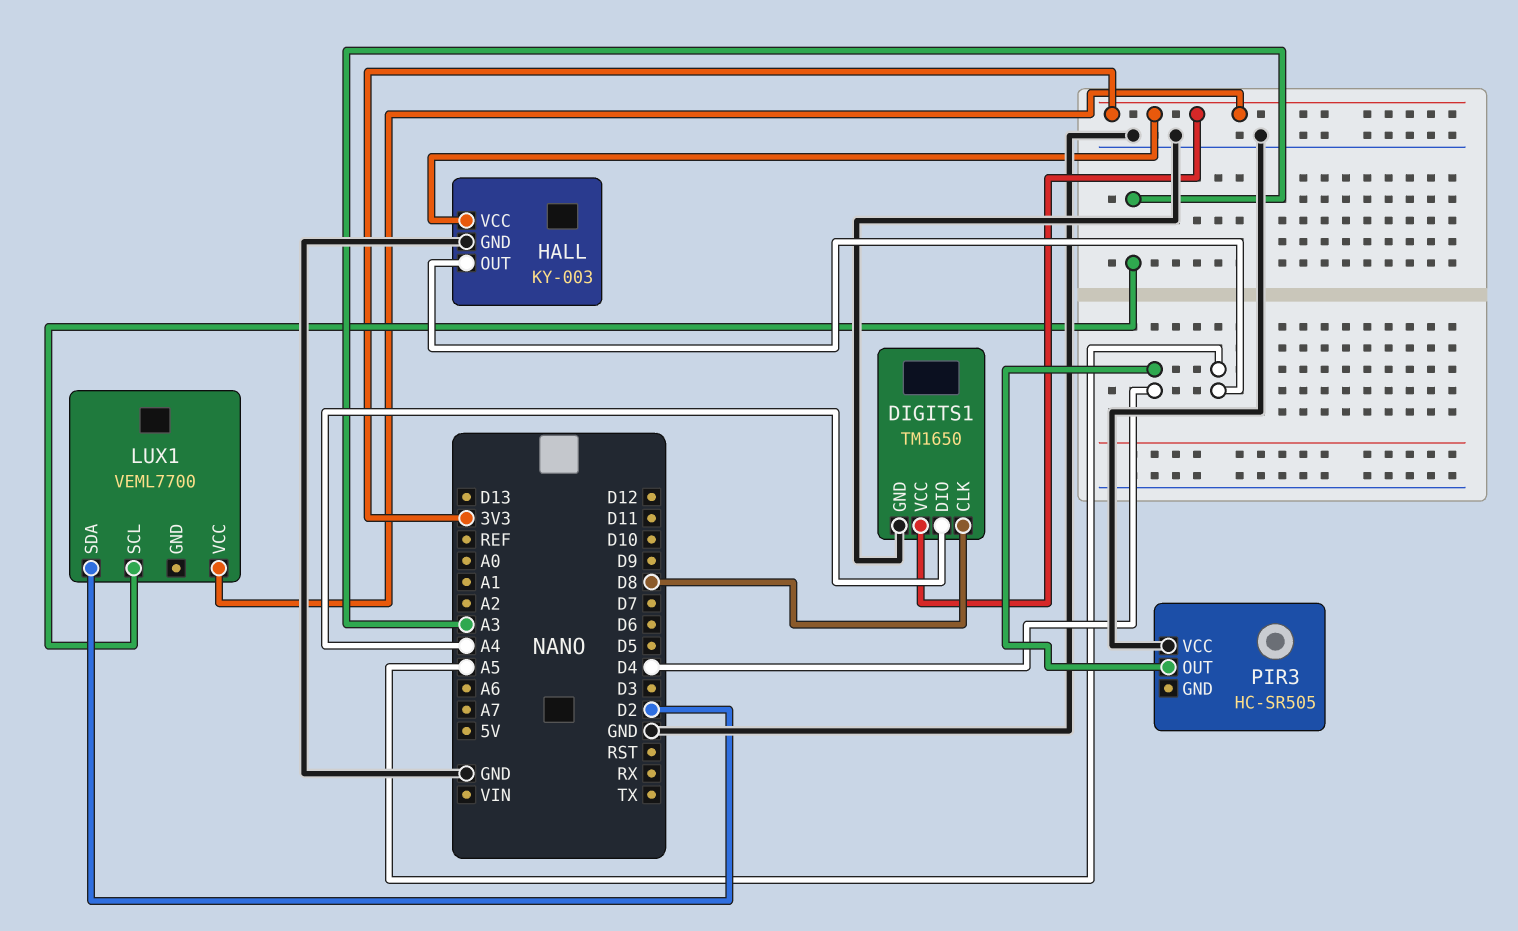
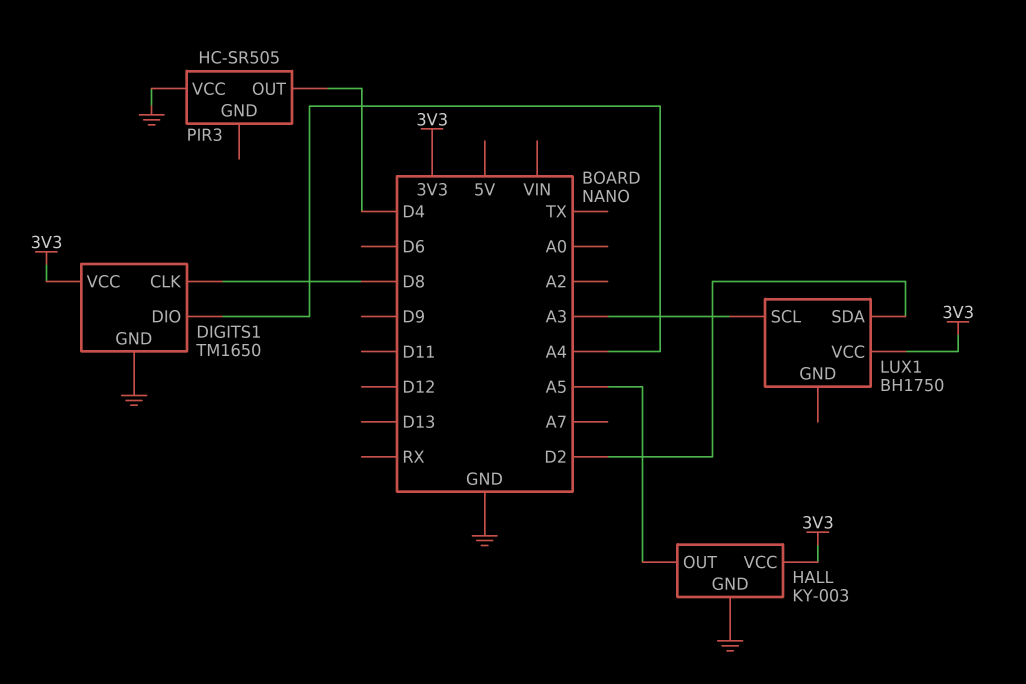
LUX1: VEML7700 -> BH1750

